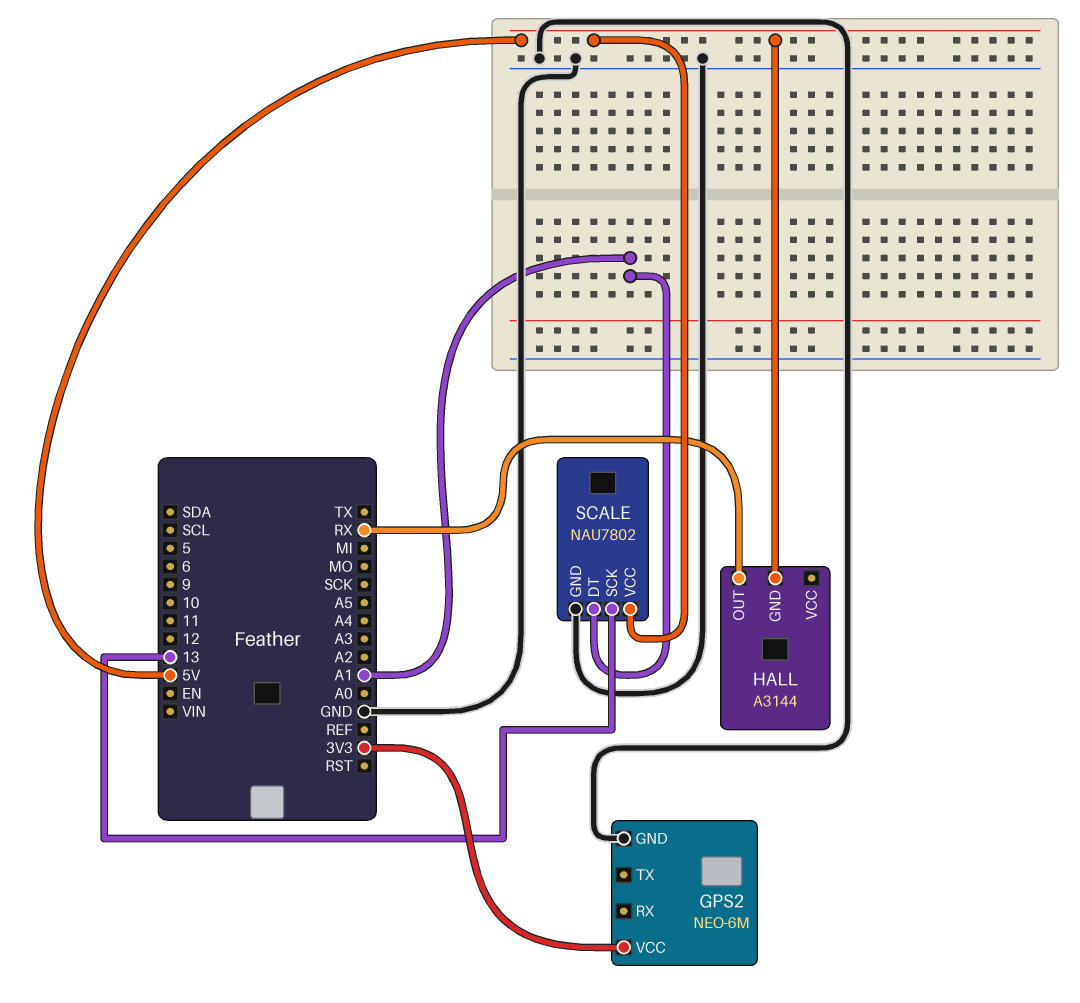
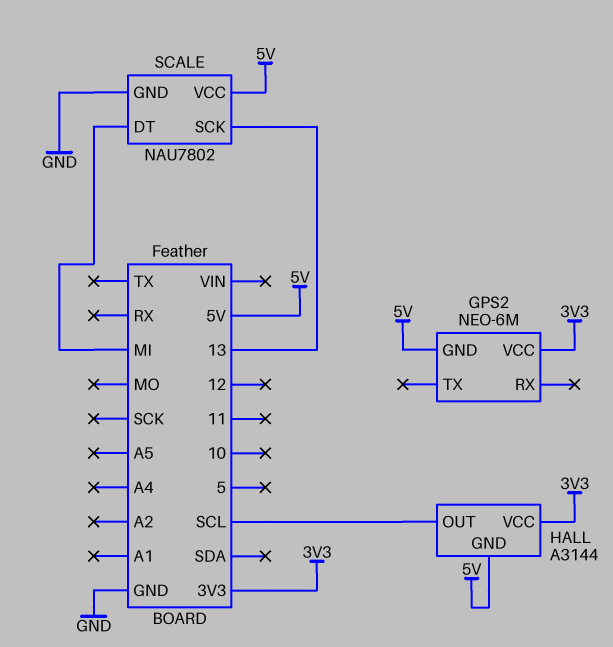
GPS2 pin GND: GND -> 5V
HALL pin OUT: RX -> SCL
HALL pin VCC: none -> 3V3
SCALE pin DT: A1 -> MI

